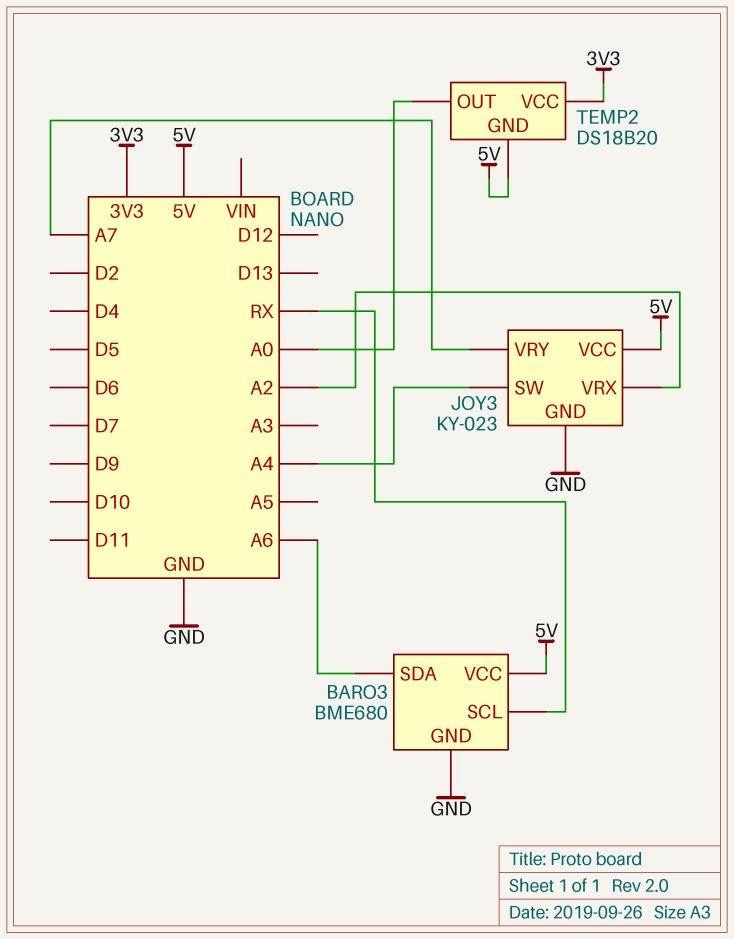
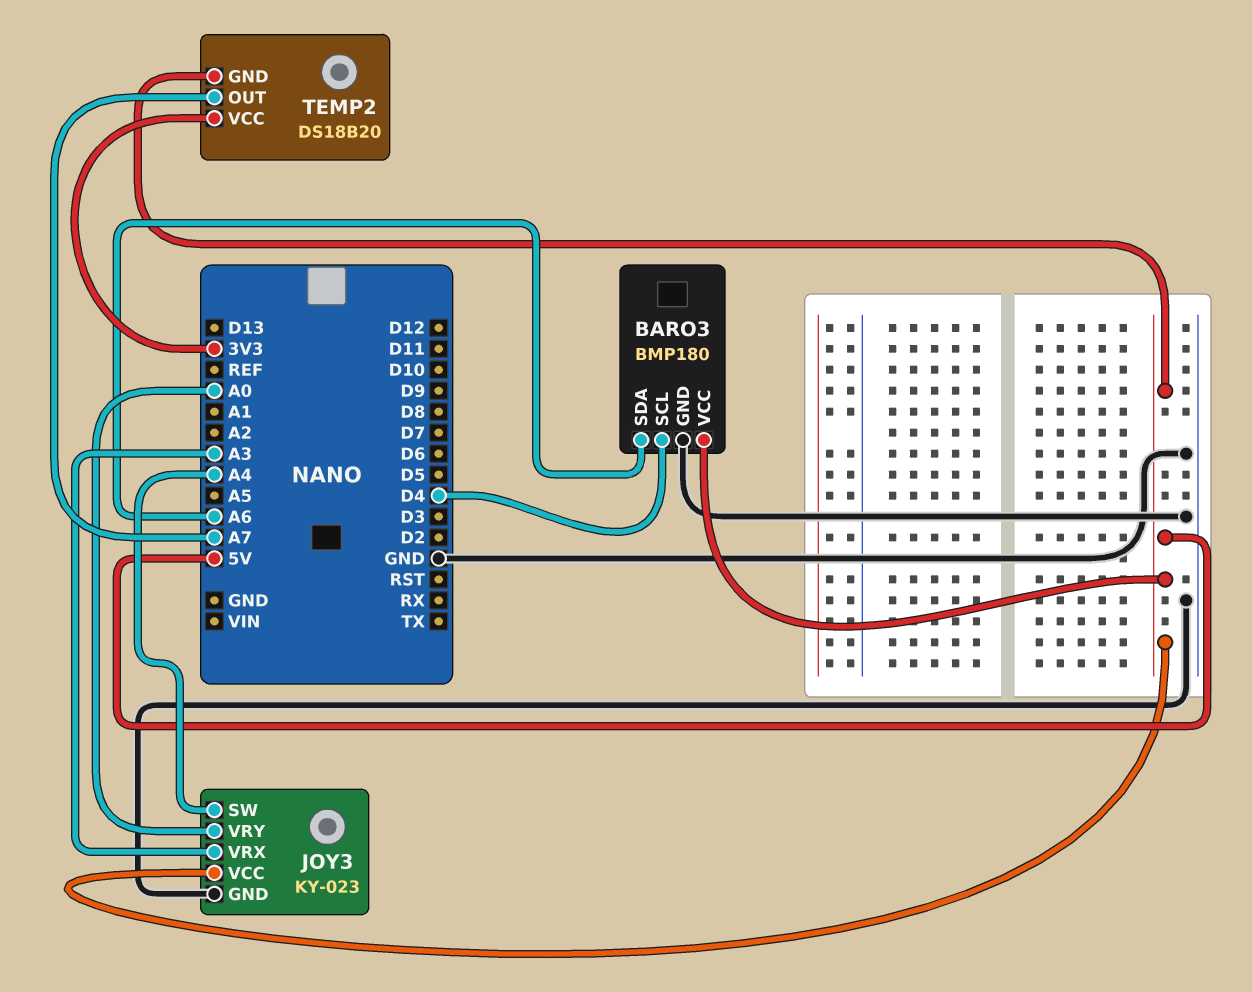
BARO3: BME680 -> BMP180
BARO3 pin SCL: RX -> D4
JOY3 pin VRX: A2 -> A3
JOY3 pin VRY: A7 -> A0
TEMP2 pin OUT: A0 -> A7

